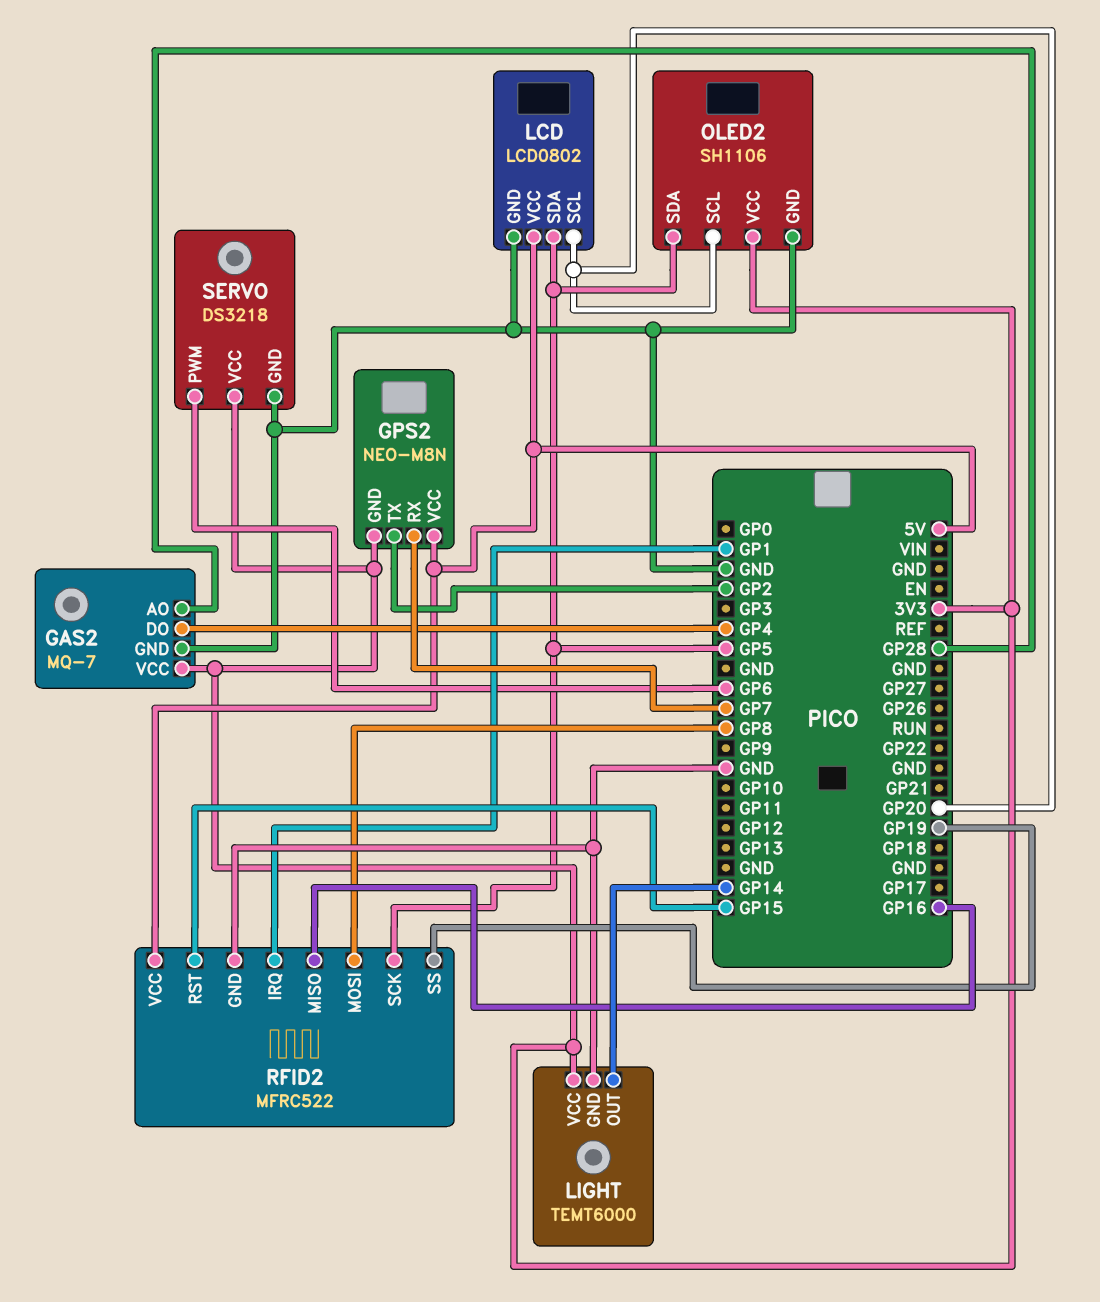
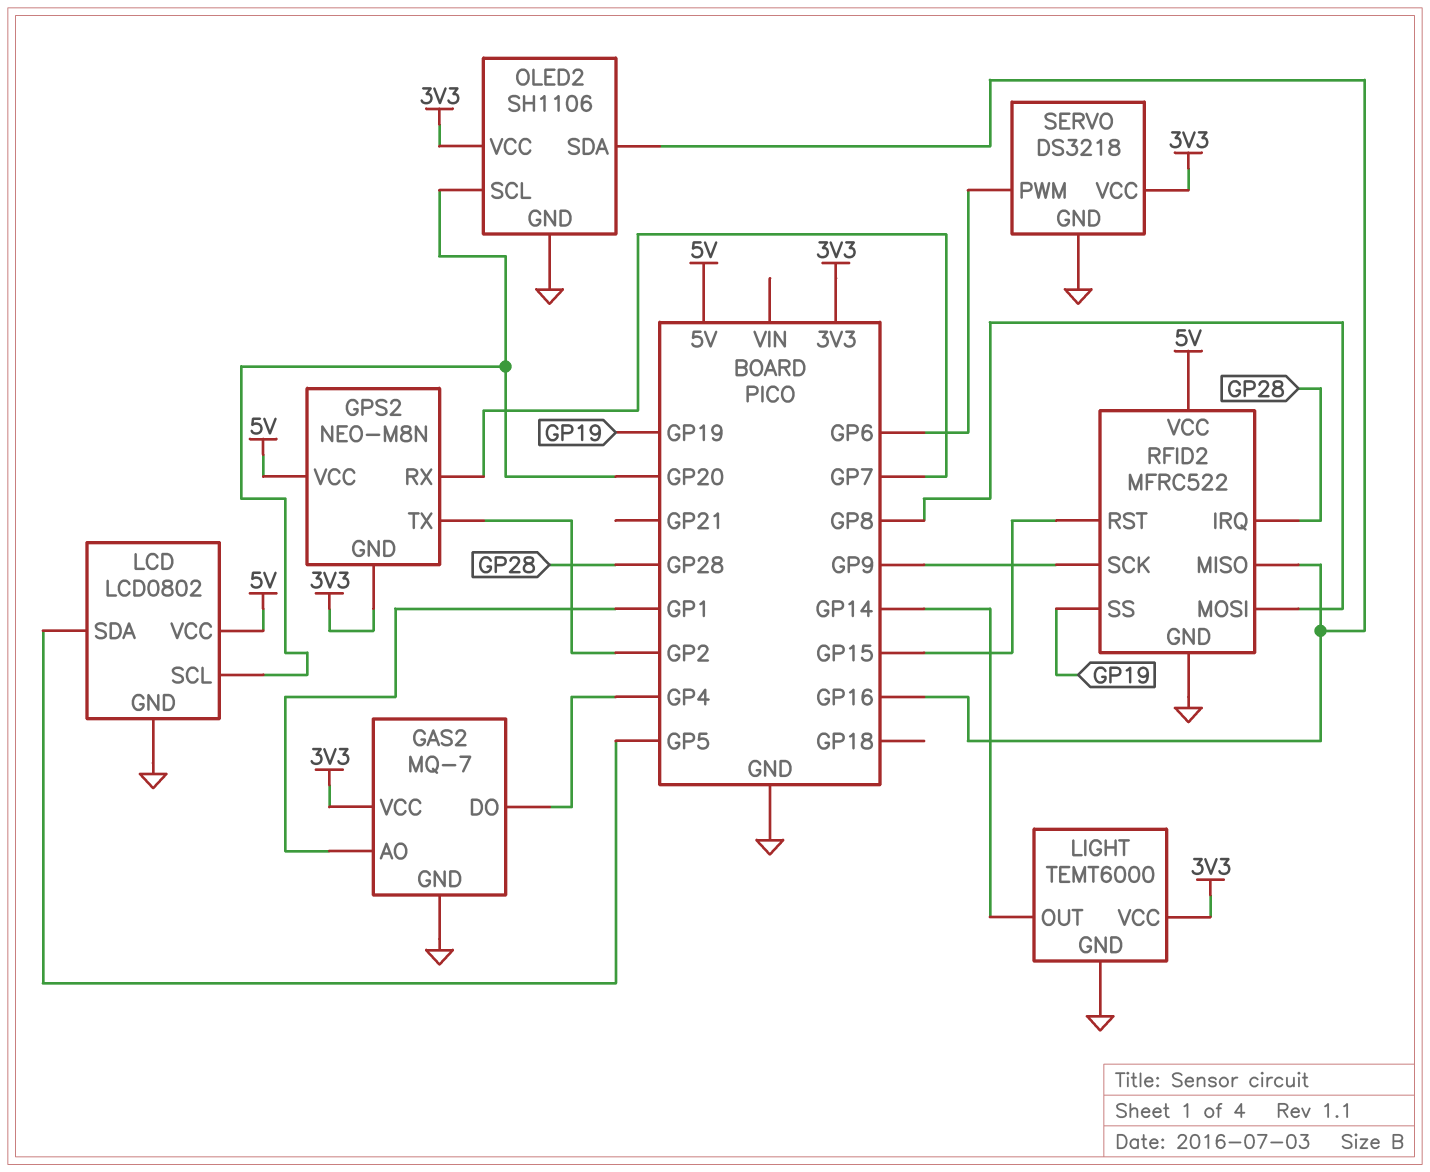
GAS2 pin AO: GP28 -> GP1
OLED2 pin SDA: GP5 -> GP16
RFID2 pin IRQ: GP1 -> GP28
RFID2 pin SCK: GP5 -> GP9

